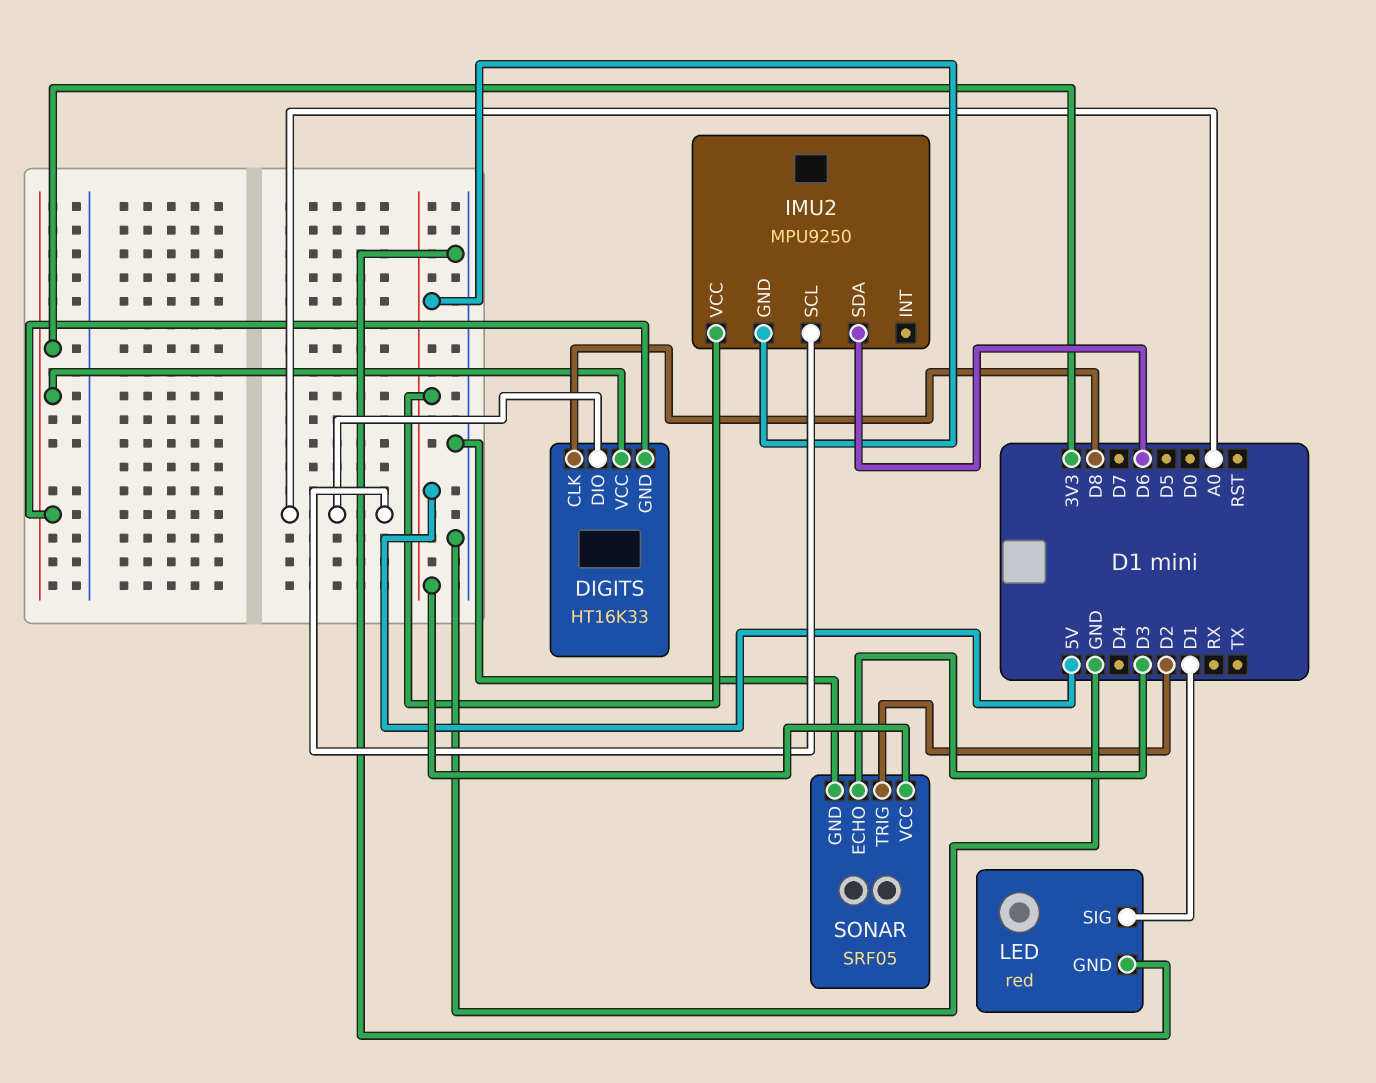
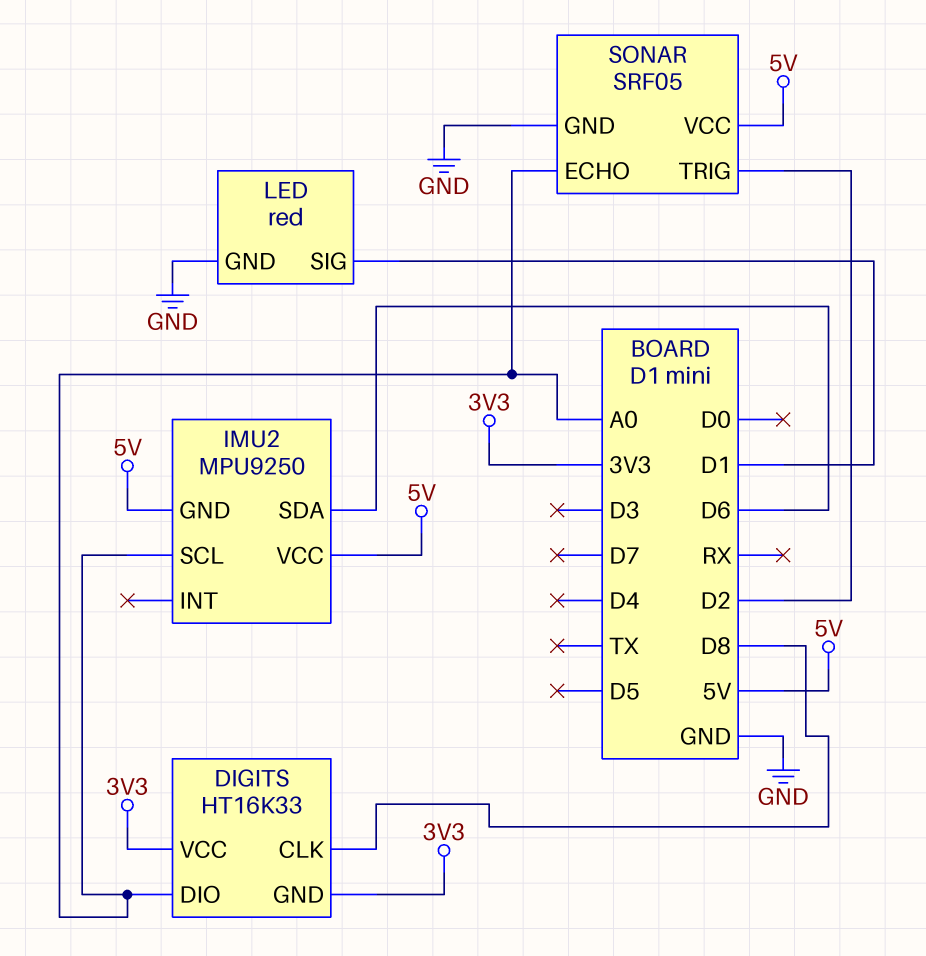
SONAR pin ECHO: D3 -> A0

